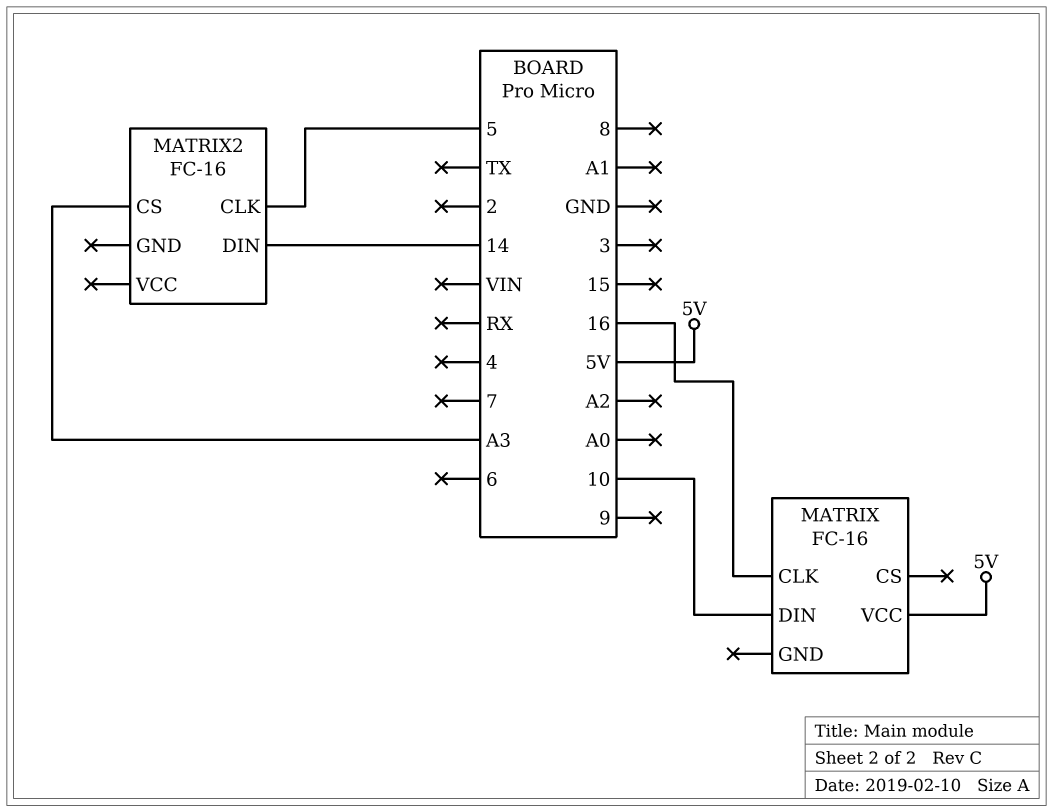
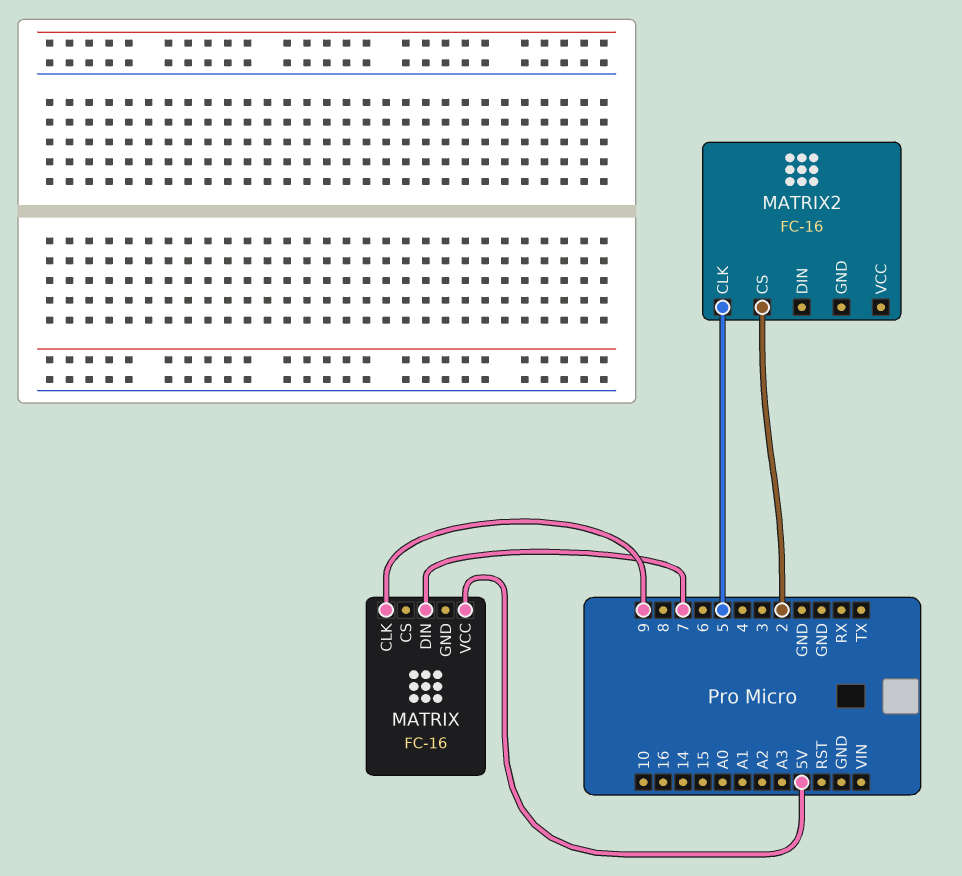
MATRIX pin CLK: 16 -> 9
MATRIX pin DIN: 10 -> 7
MATRIX2 pin CS: A3 -> 2
MATRIX2 pin DIN: 14 -> none

